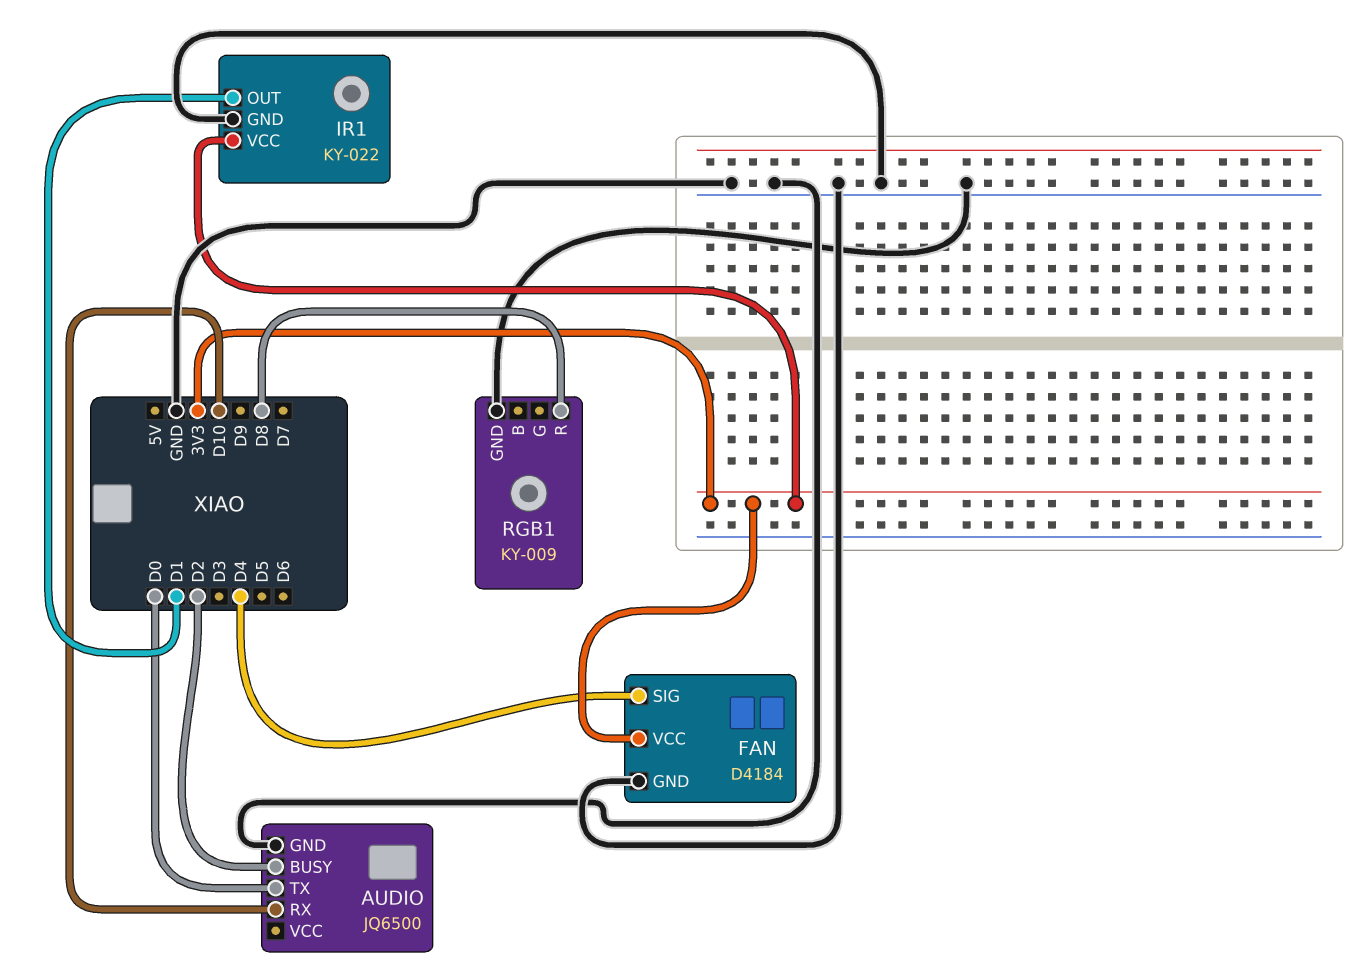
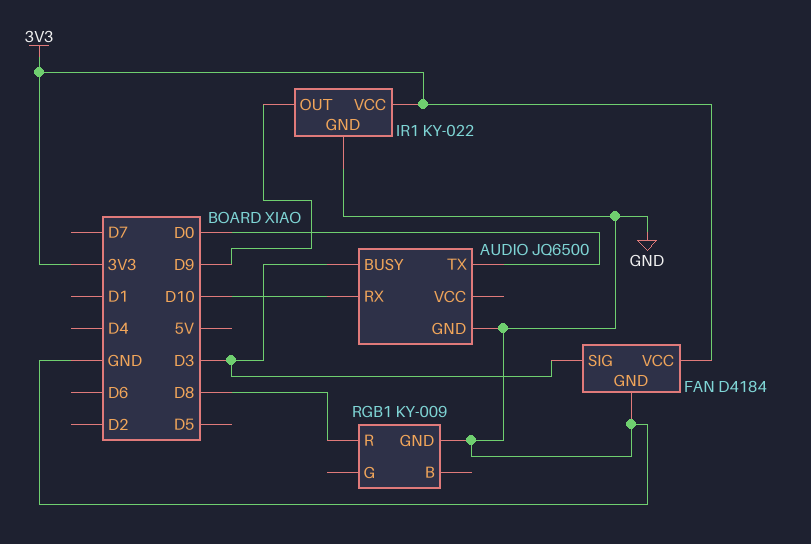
AUDIO pin BUSY: D2 -> D3
FAN pin SIG: D4 -> D3
IR1 pin OUT: D1 -> D9

